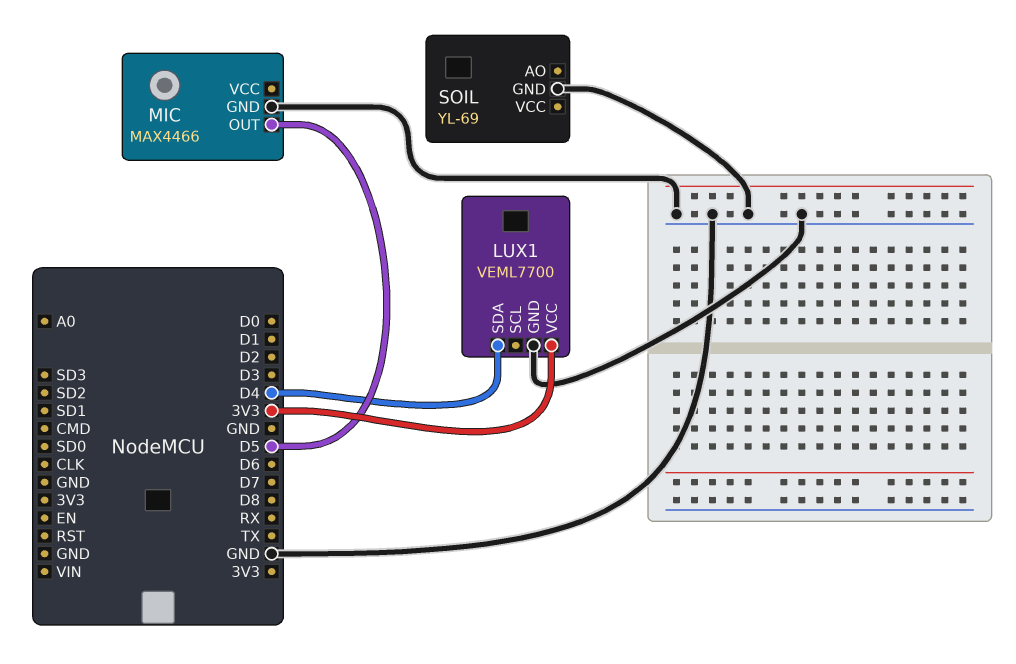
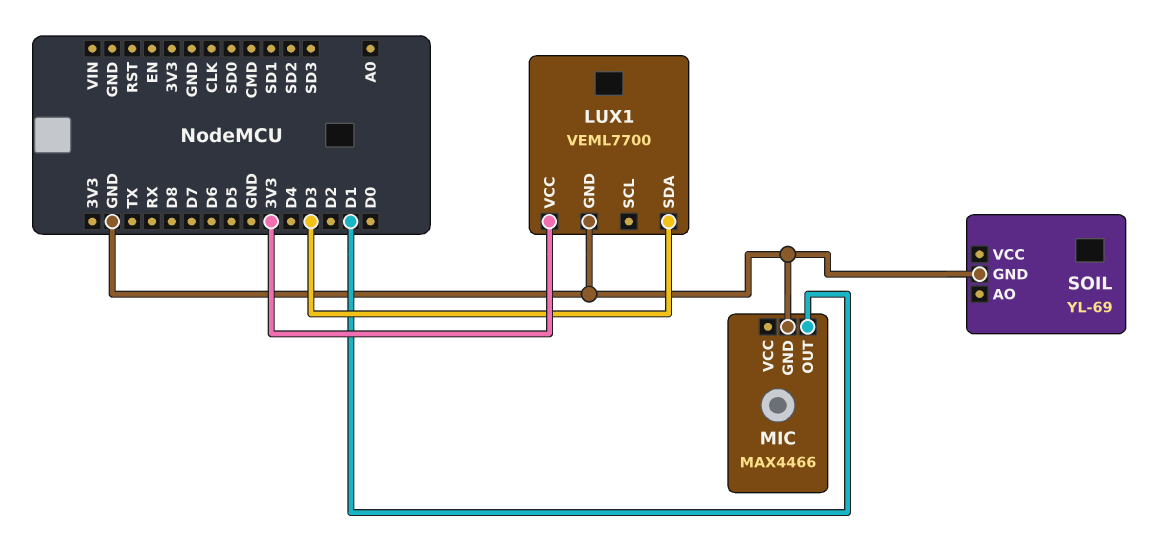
LUX1 pin SDA: D4 -> D3
MIC pin OUT: D5 -> D1

